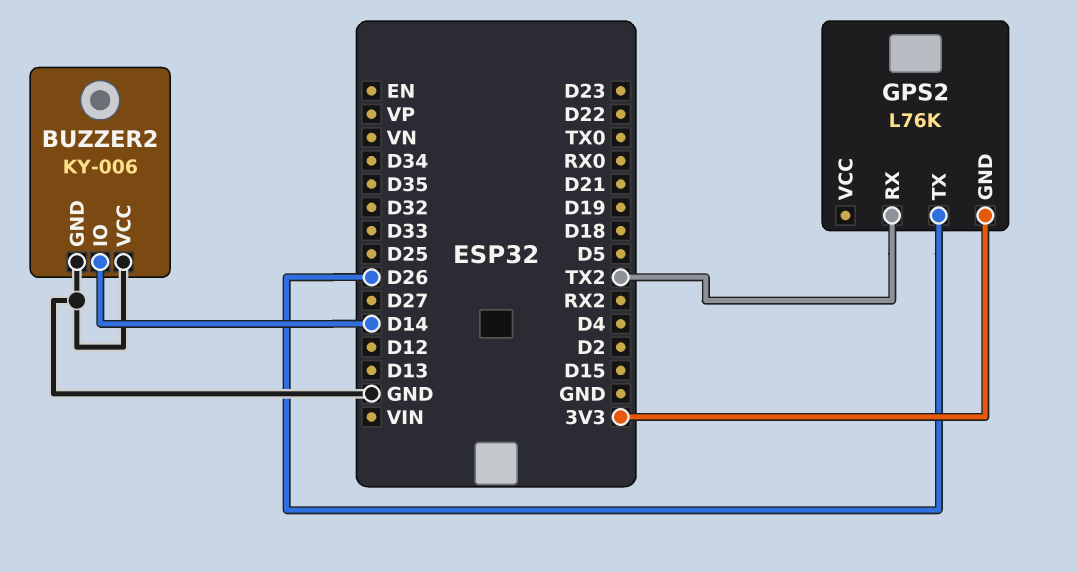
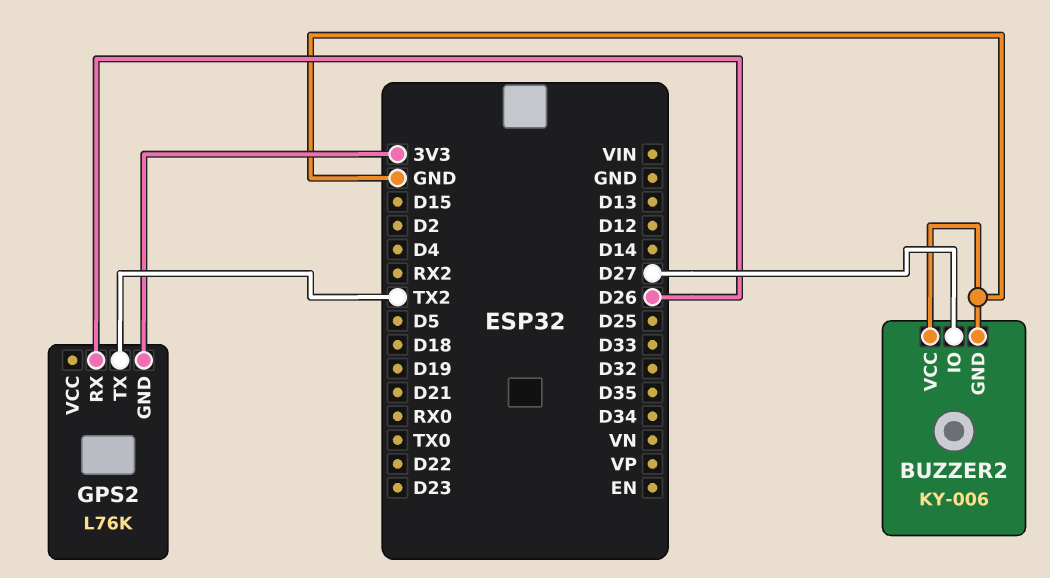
BUZZER2 pin IO: D14 -> D27
GPS2 pin RX: TX2 -> D26
GPS2 pin TX: D26 -> TX2

